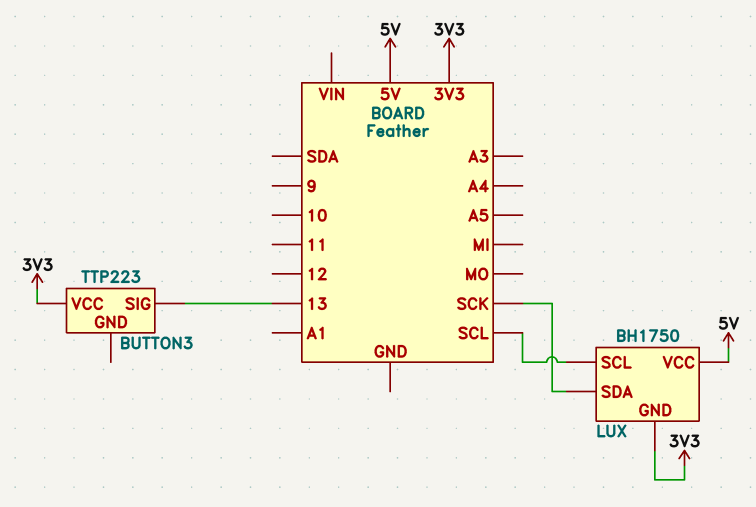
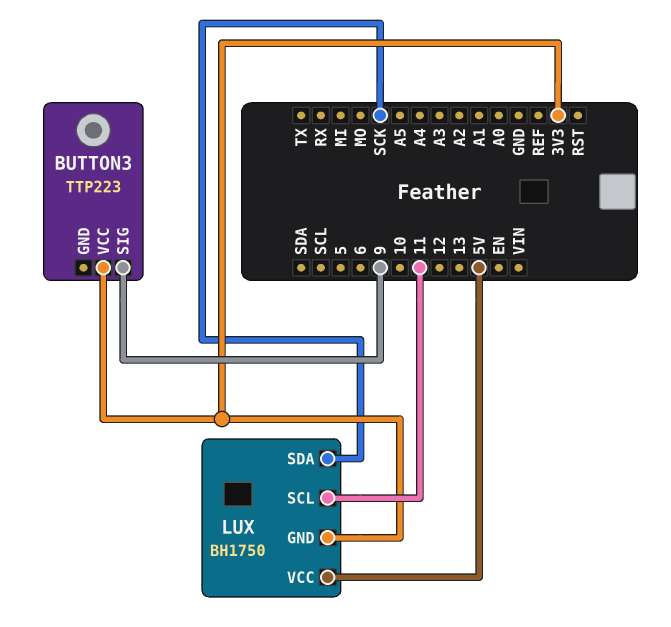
BUTTON3 pin SIG: 13 -> 9
LUX pin SCL: SCL -> 11

